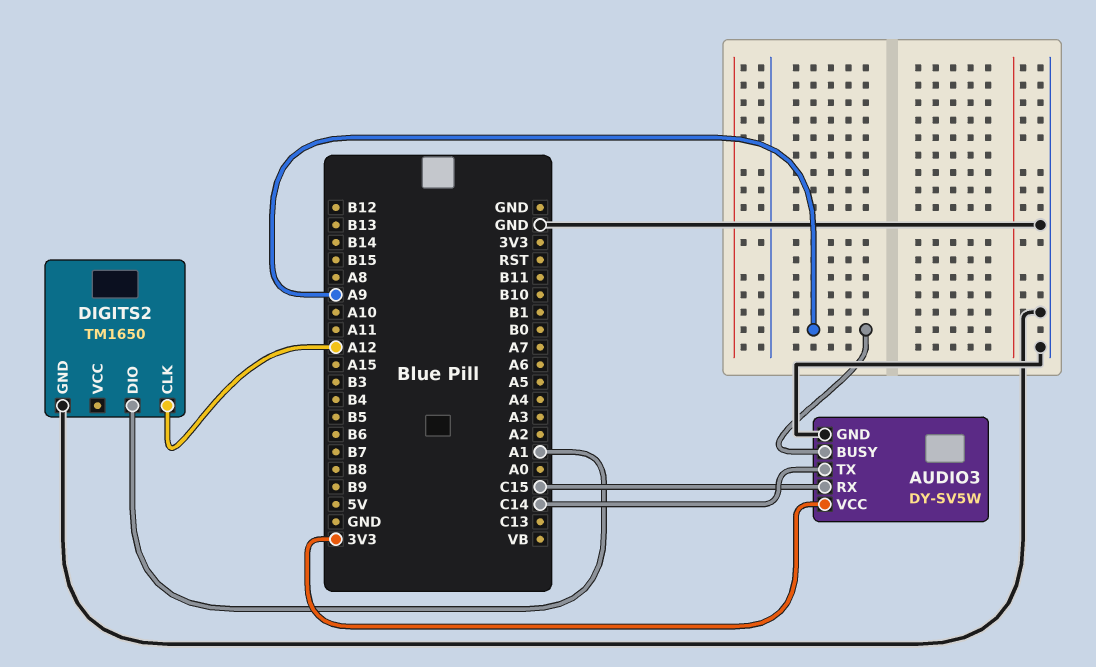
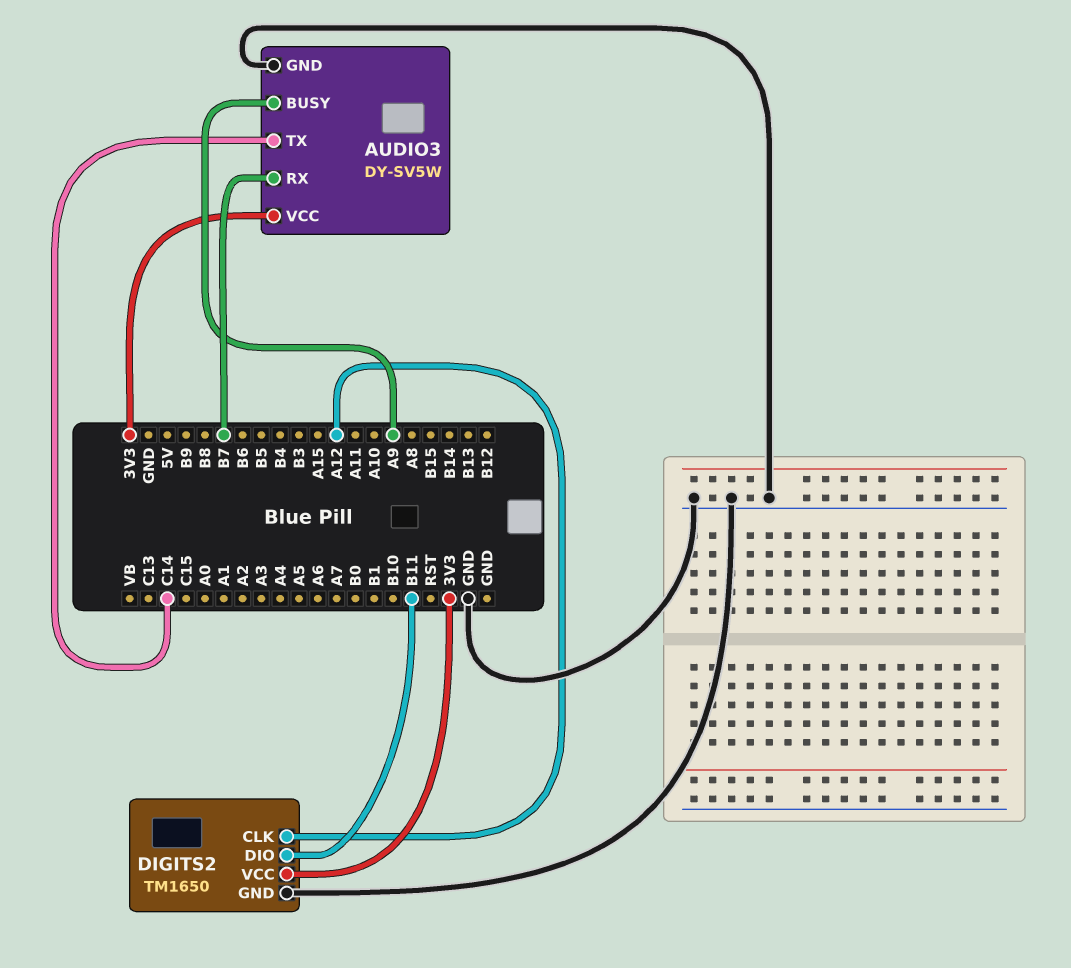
AUDIO3 pin RX: C15 -> B7
DIGITS2 pin DIO: A1 -> B11
DIGITS2 pin VCC: none -> 3V3

